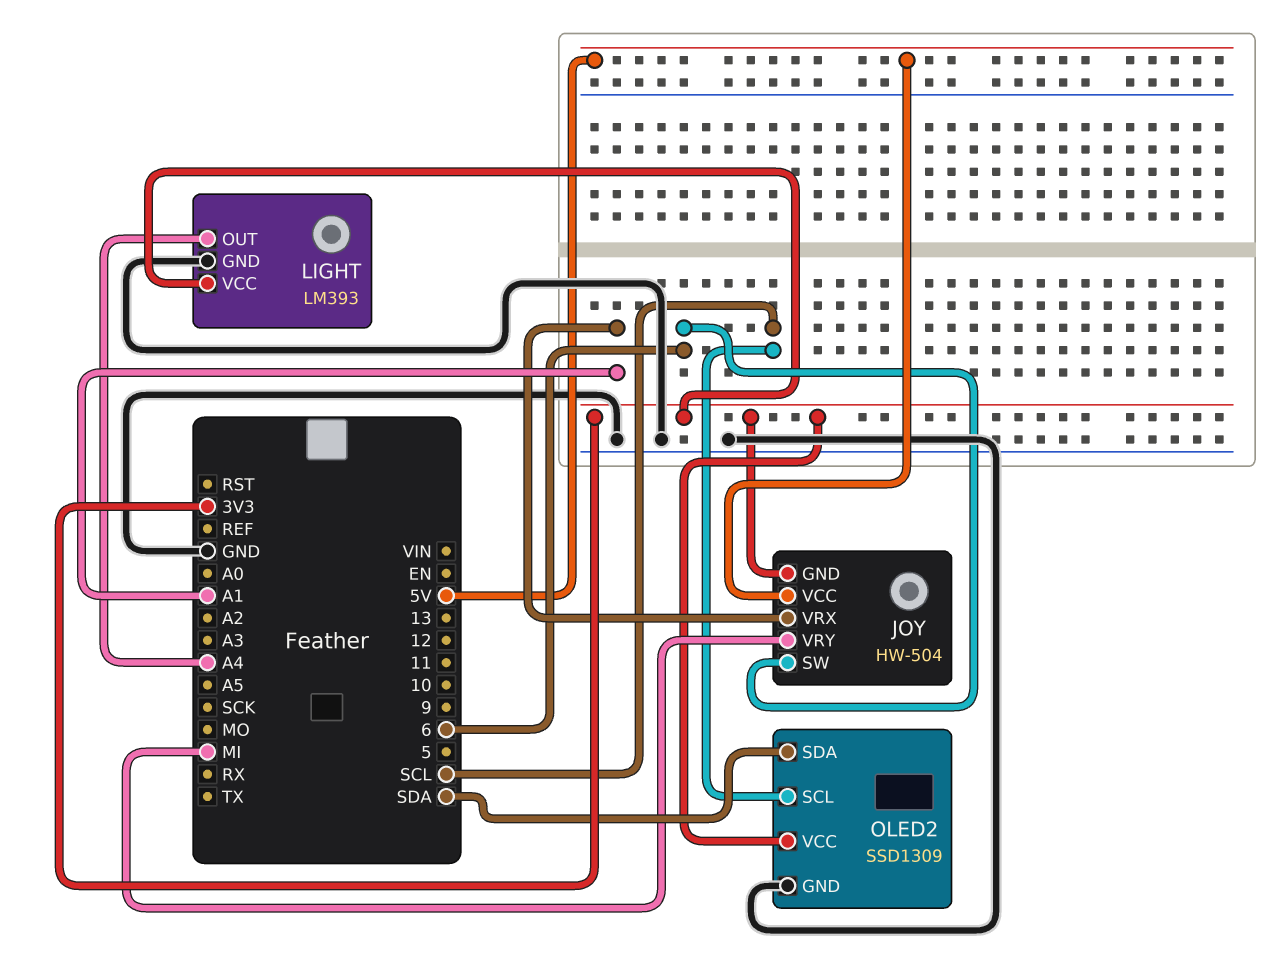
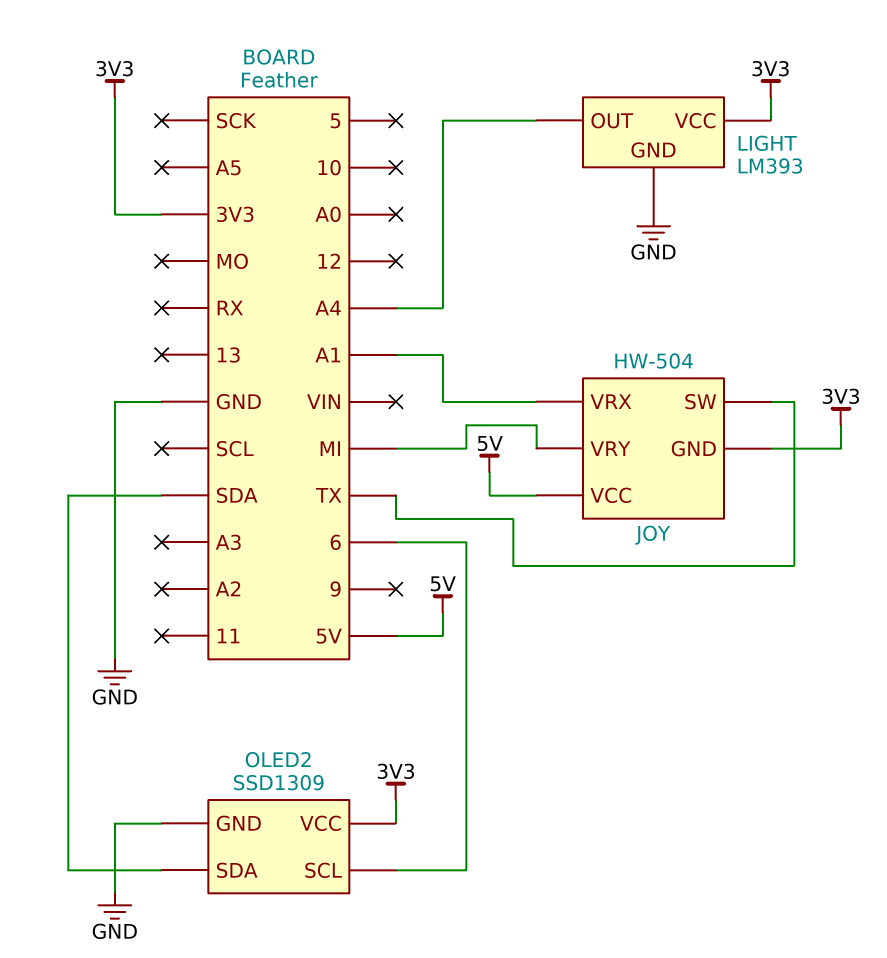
JOY pin SW: 6 -> TX
OLED2 pin SCL: SCL -> 6

